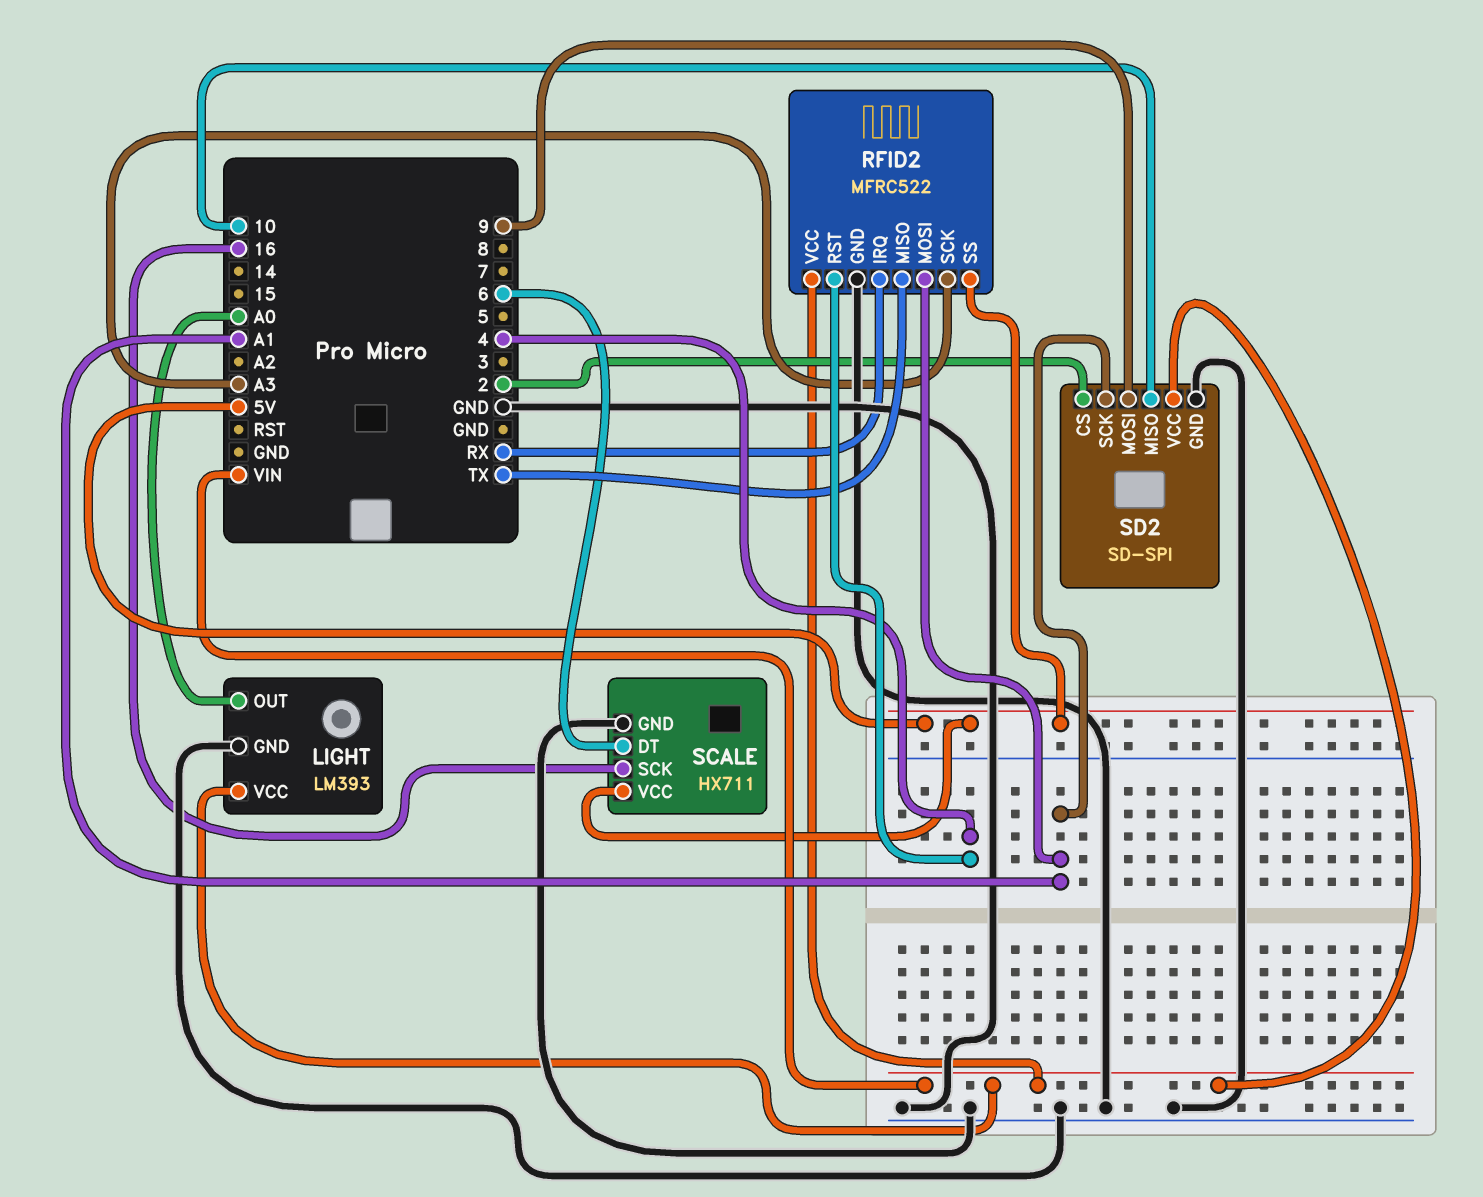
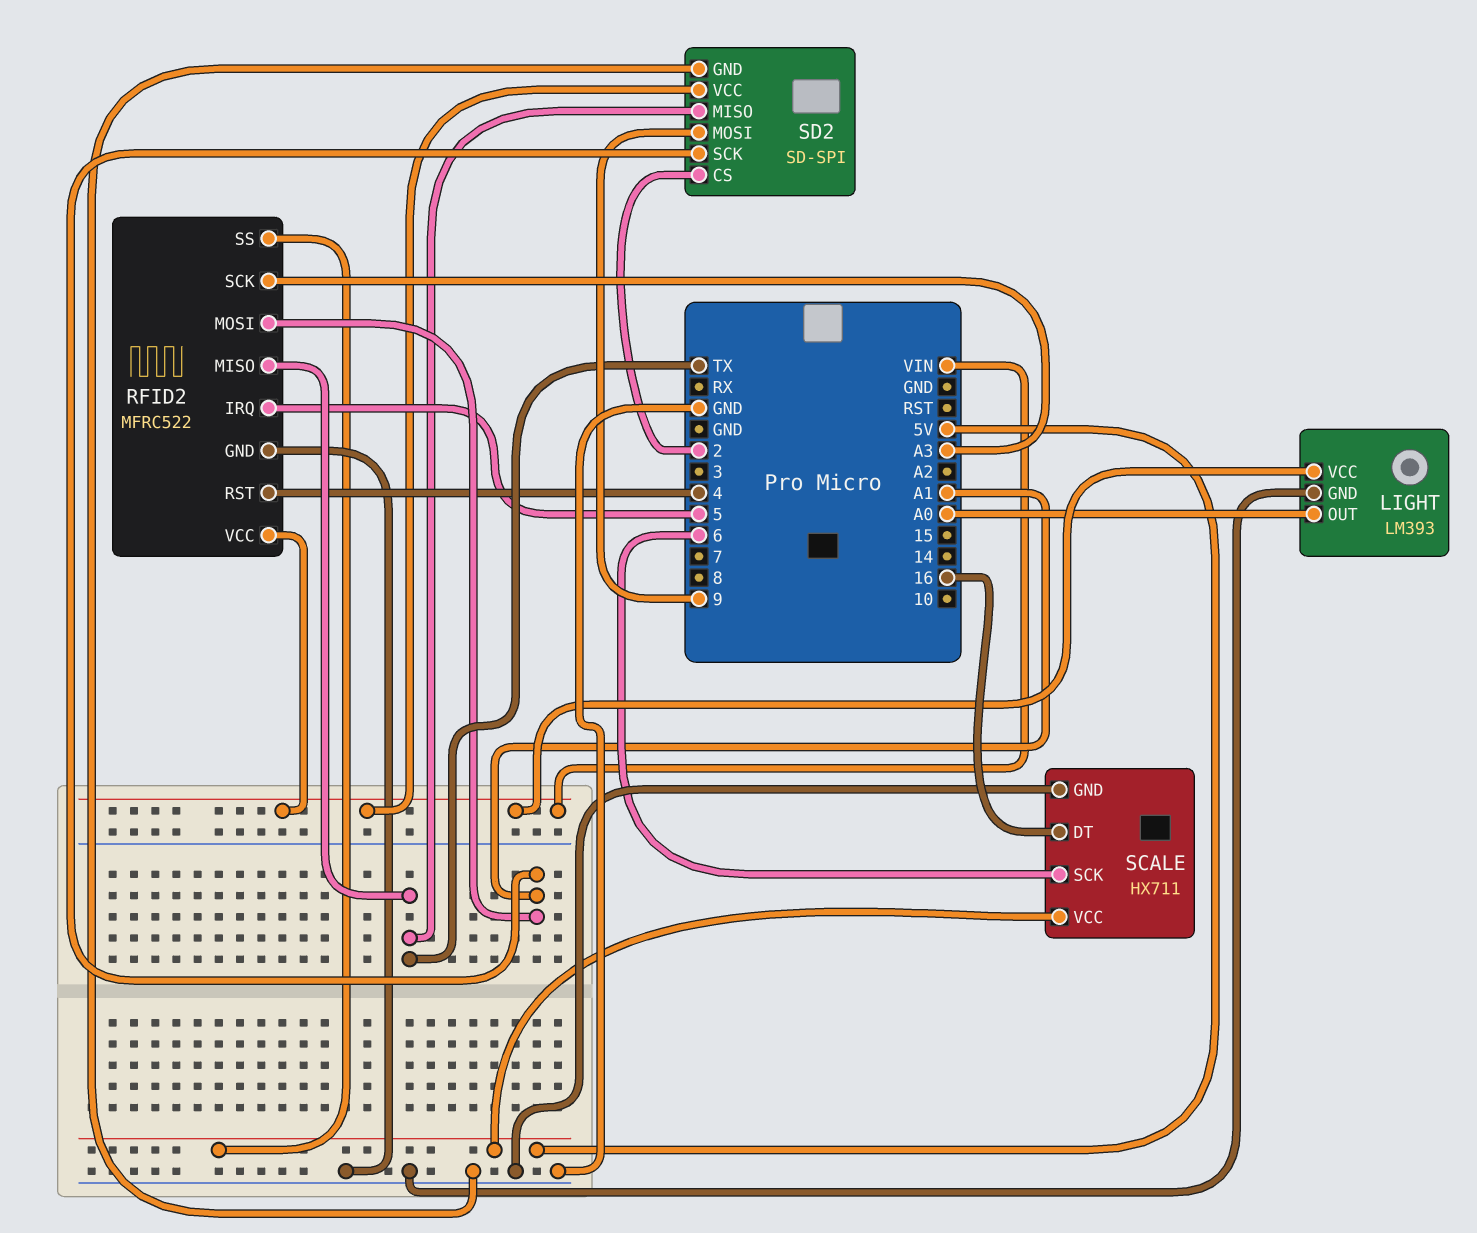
RFID2 pin IRQ: RX -> 5
SCALE pin DT: 6 -> 16
SCALE pin SCK: 16 -> 6
SD2 pin MISO: 10 -> TX

